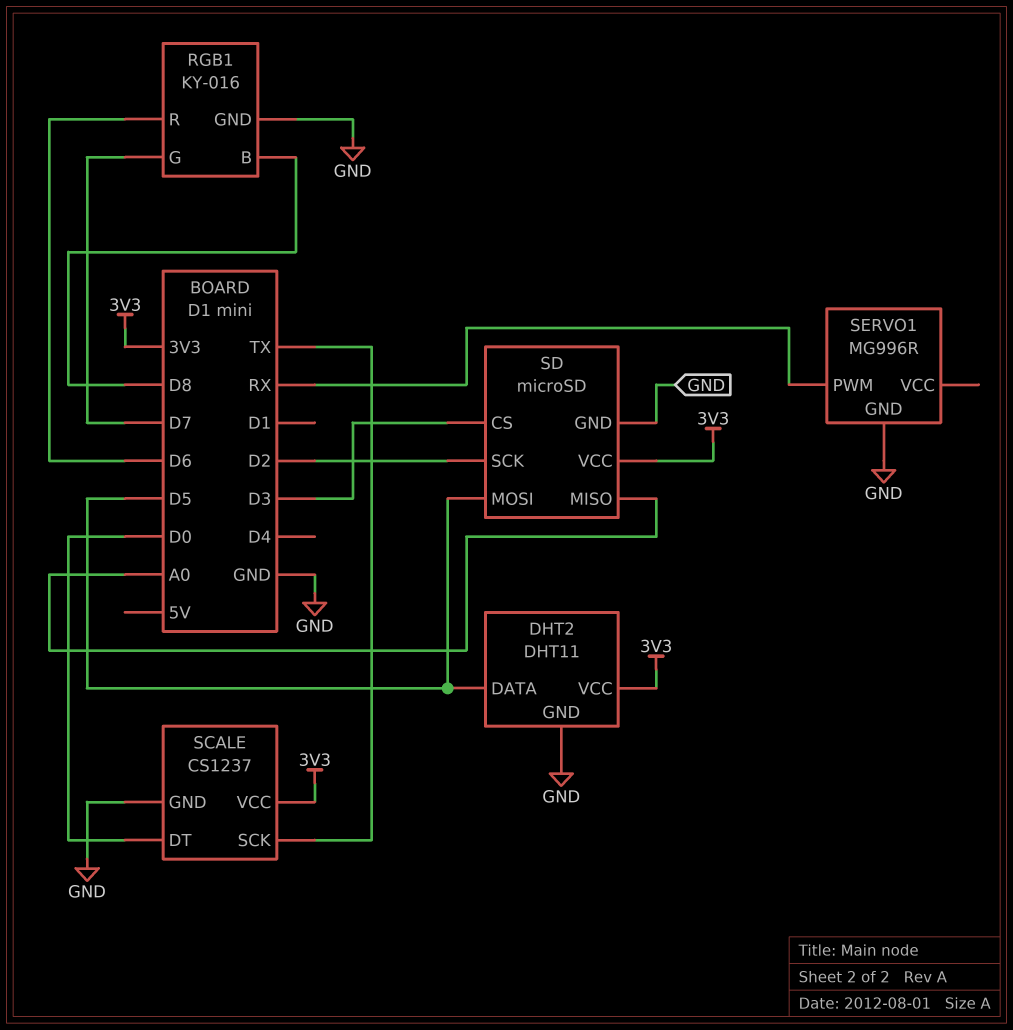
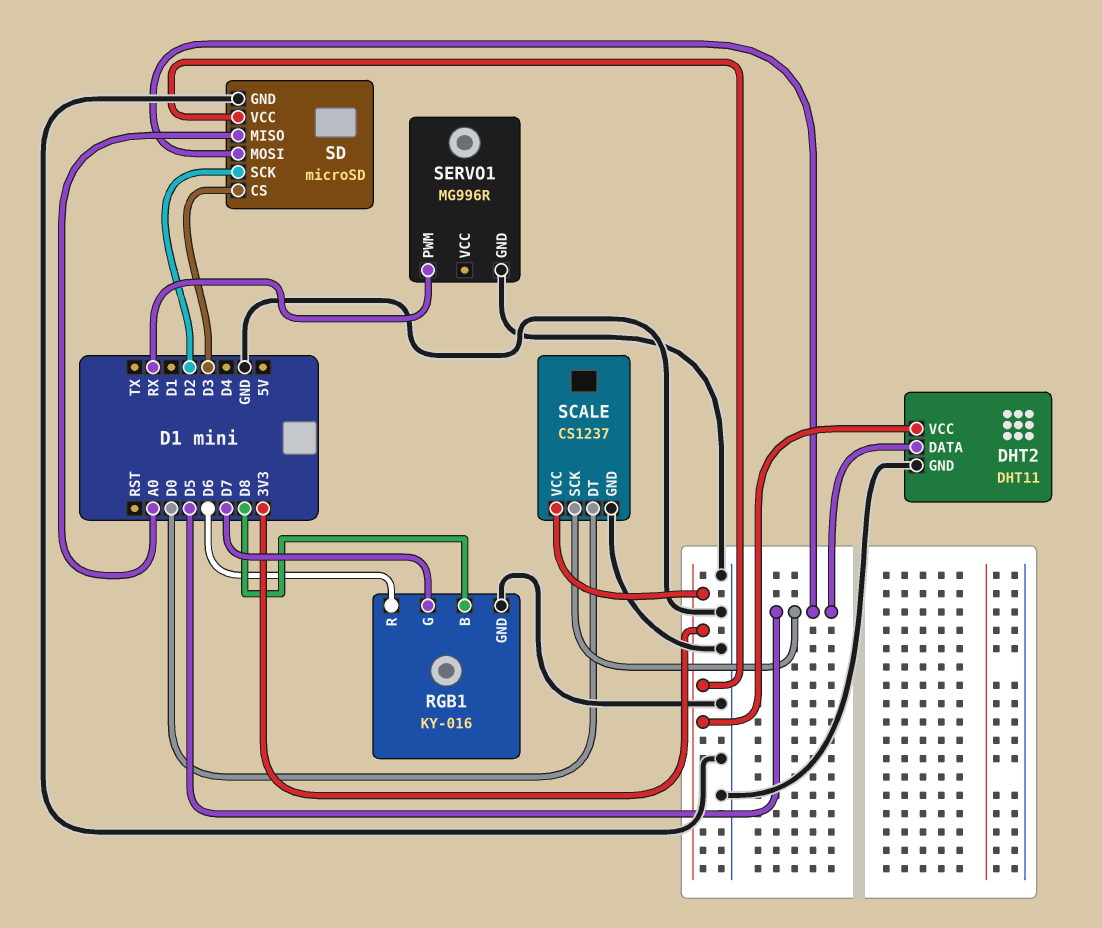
SCALE pin SCK: TX -> D5

